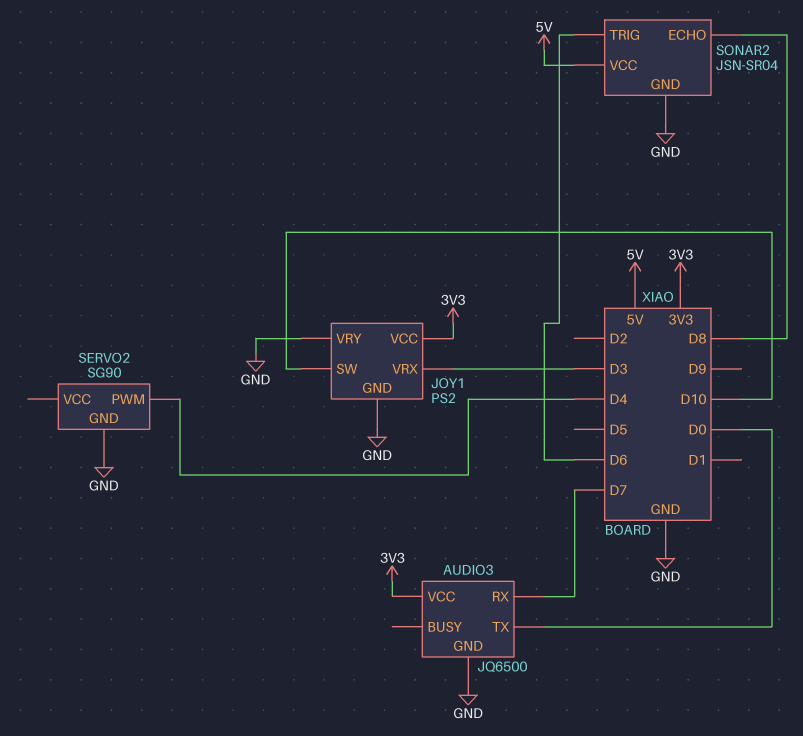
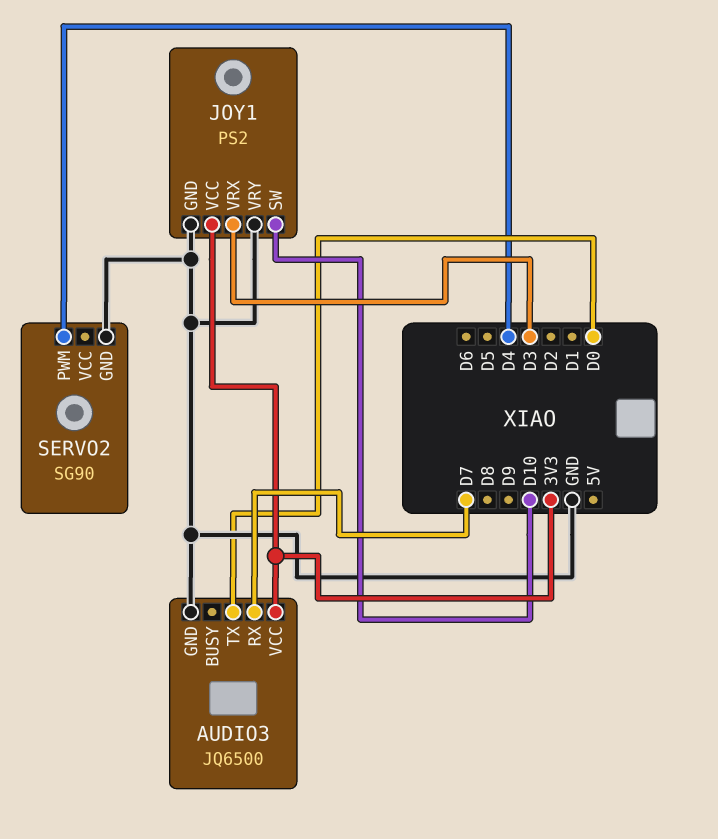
SONAR2: JSN-SR04 -> none
SONAR2 pin ECHO: D8 -> none
SONAR2 pin GND: GND -> none
SONAR2 pin TRIG: D6 -> none
SONAR2 pin VCC: 5V -> none

